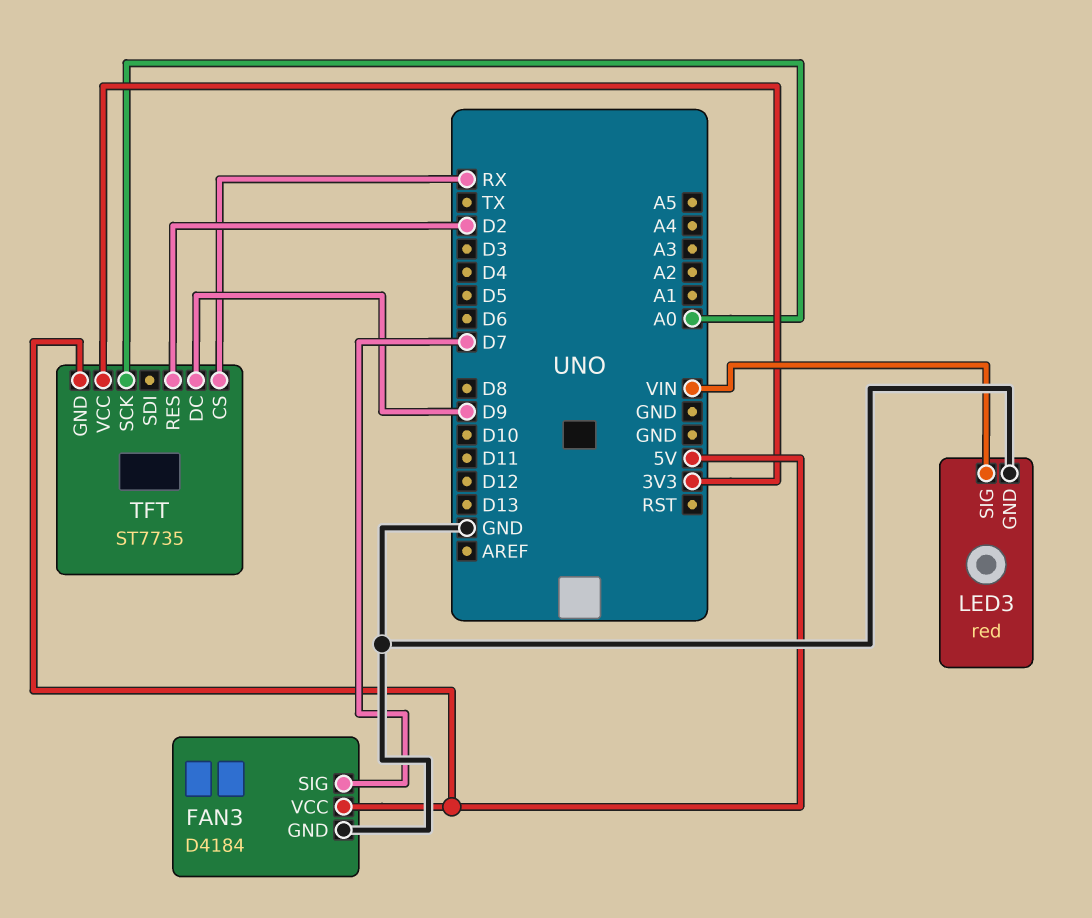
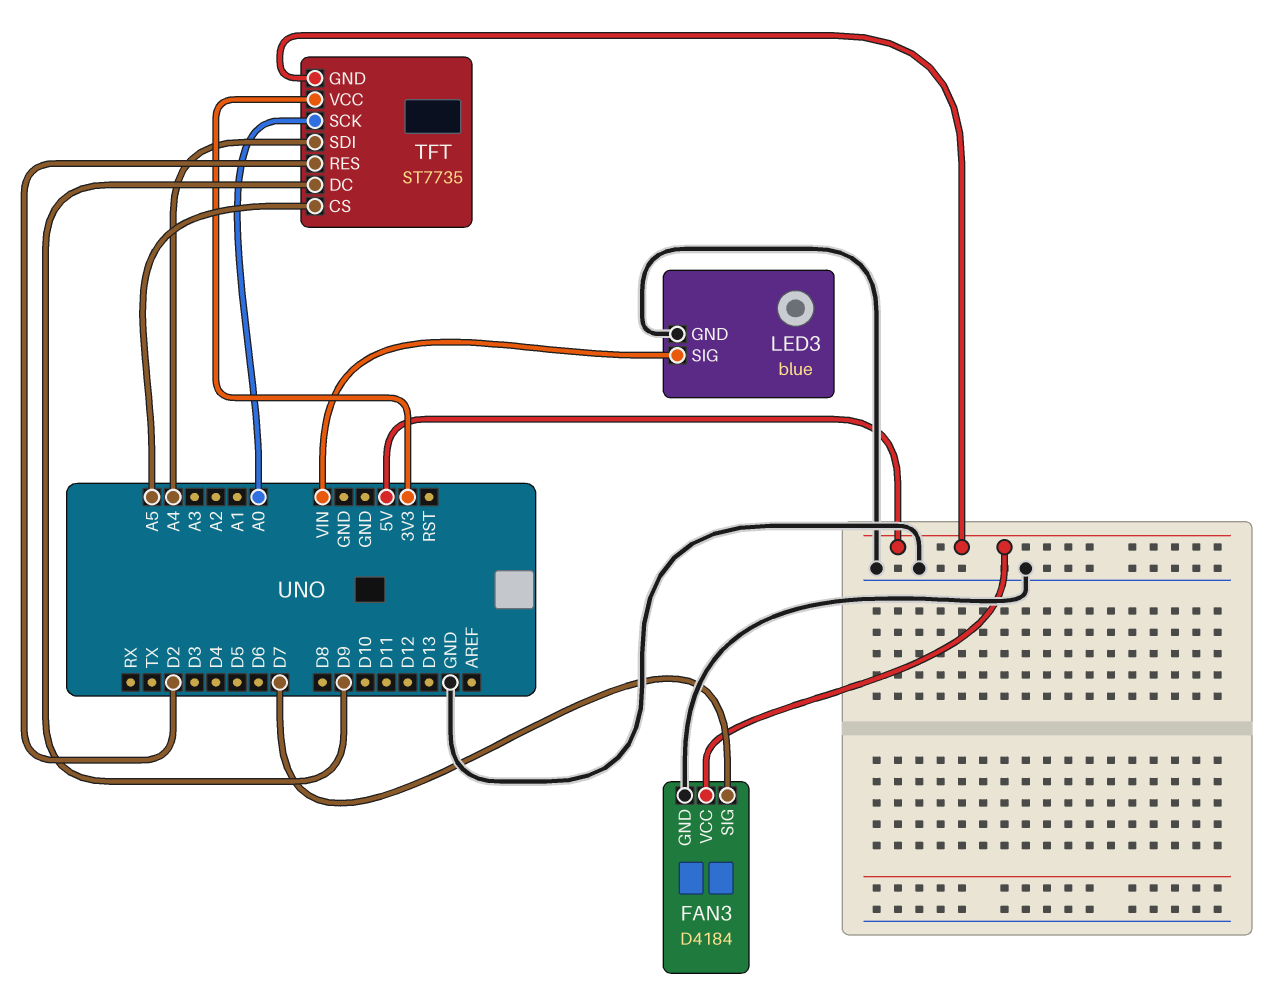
LED3: red -> blue
TFT pin CS: RX -> A5
TFT pin SDI: none -> A4

